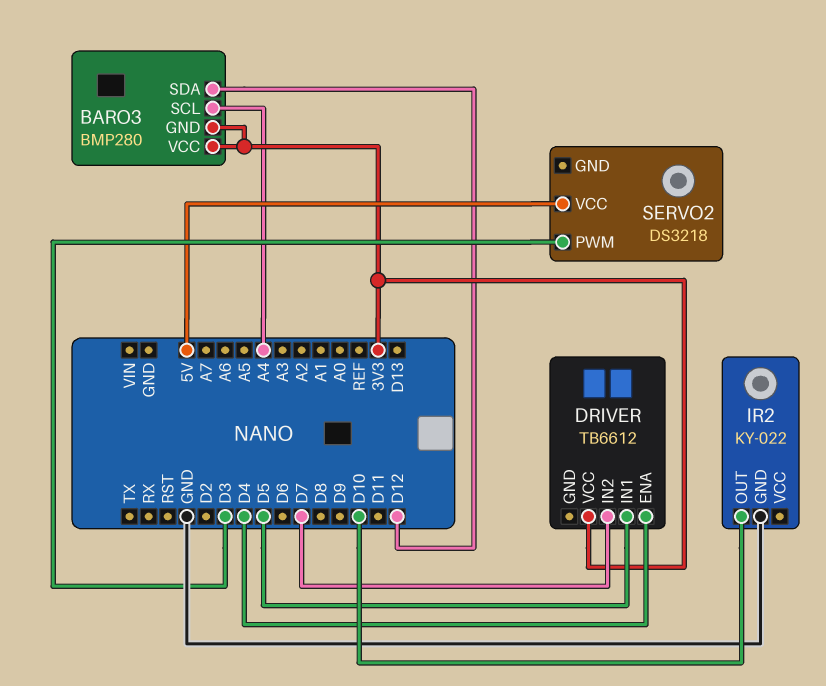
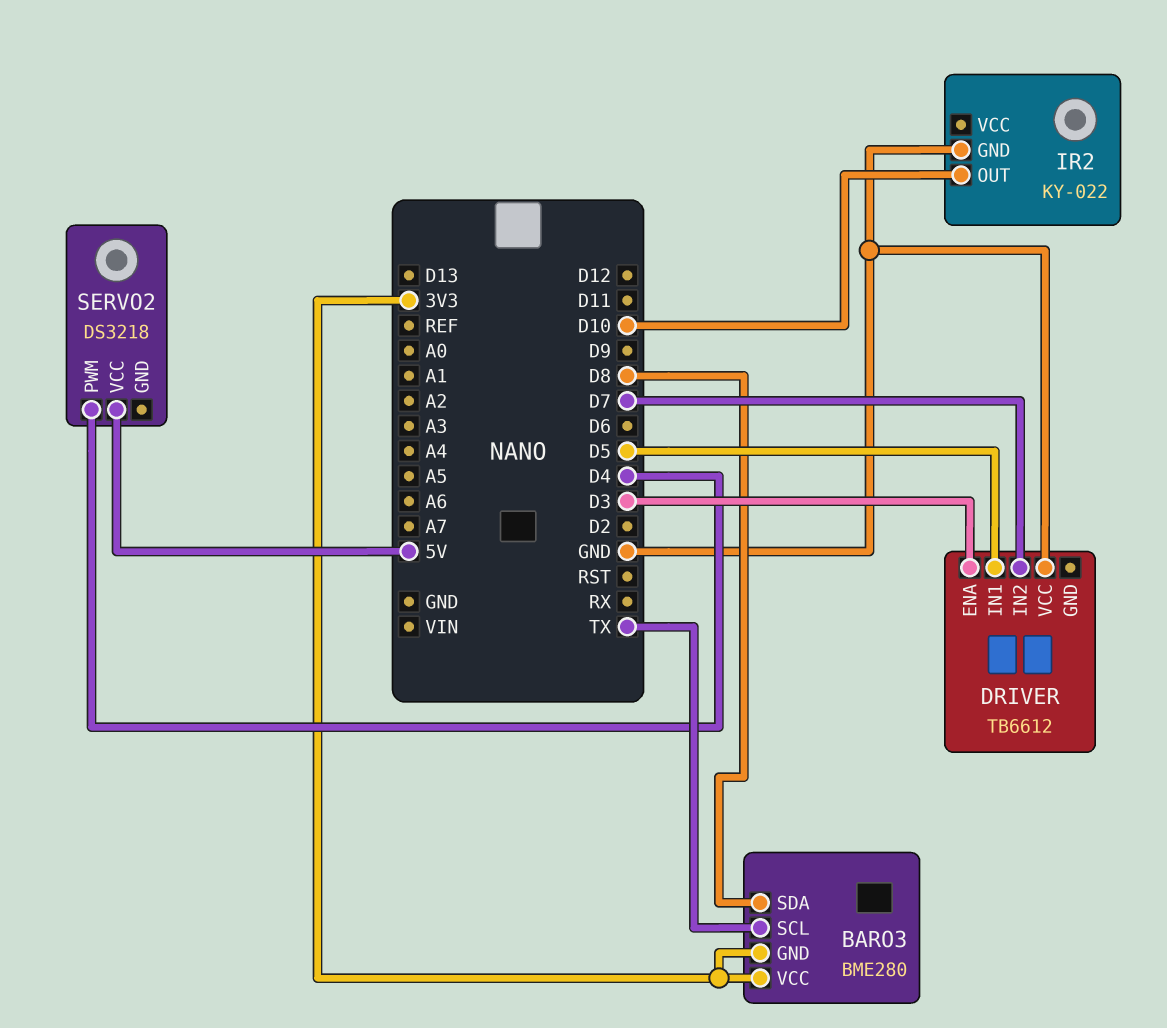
BARO3: BMP280 -> BME280
BARO3 pin SCL: A4 -> TX
BARO3 pin SDA: D12 -> D8
DRIVER pin ENA: D4 -> D3
DRIVER pin VCC: 3V3 -> GND
SERVO2 pin PWM: D3 -> D4

